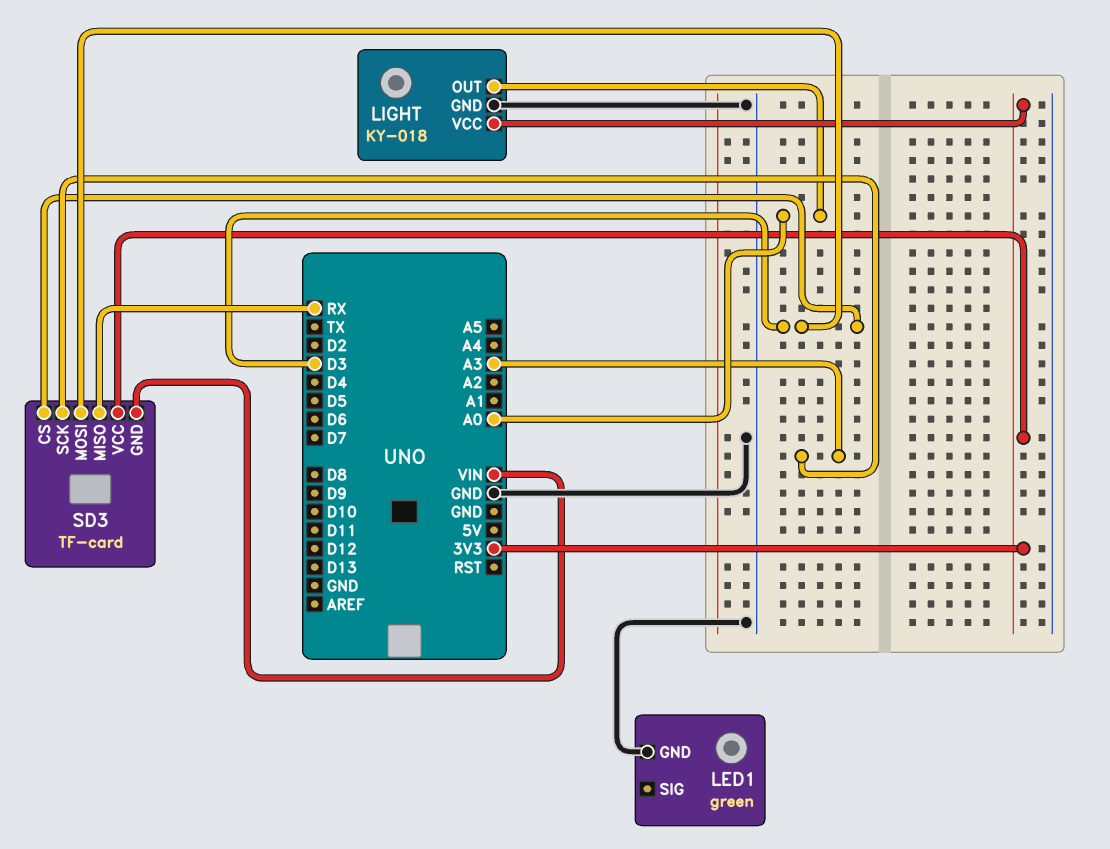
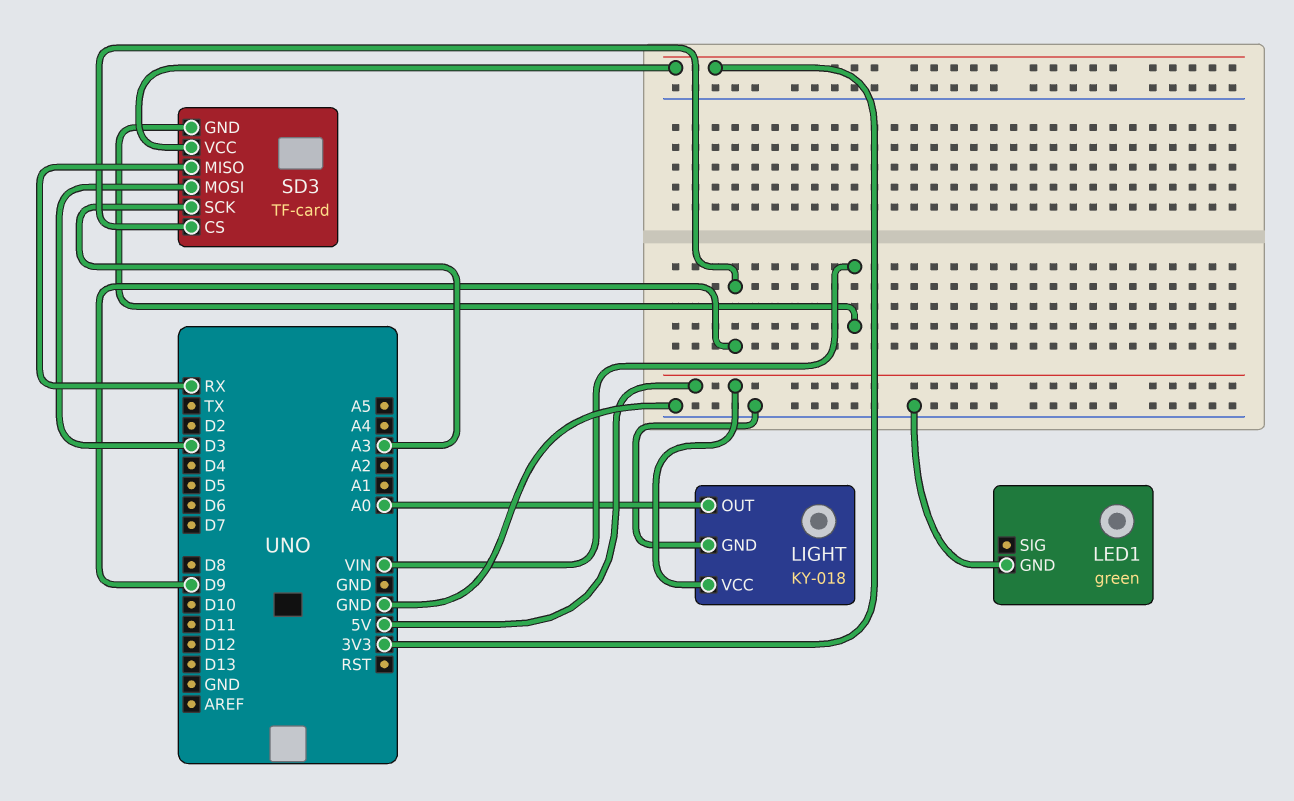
LIGHT pin VCC: 3V3 -> 5V
SD3 pin CS: D3 -> D9

